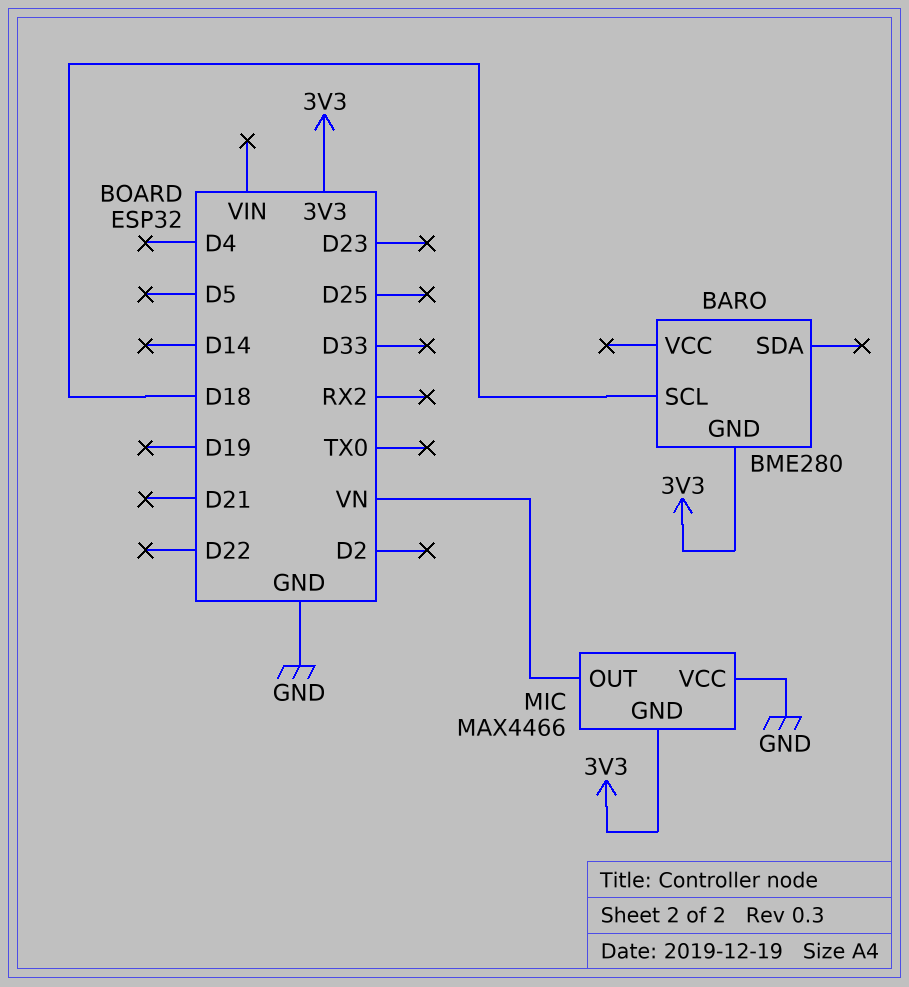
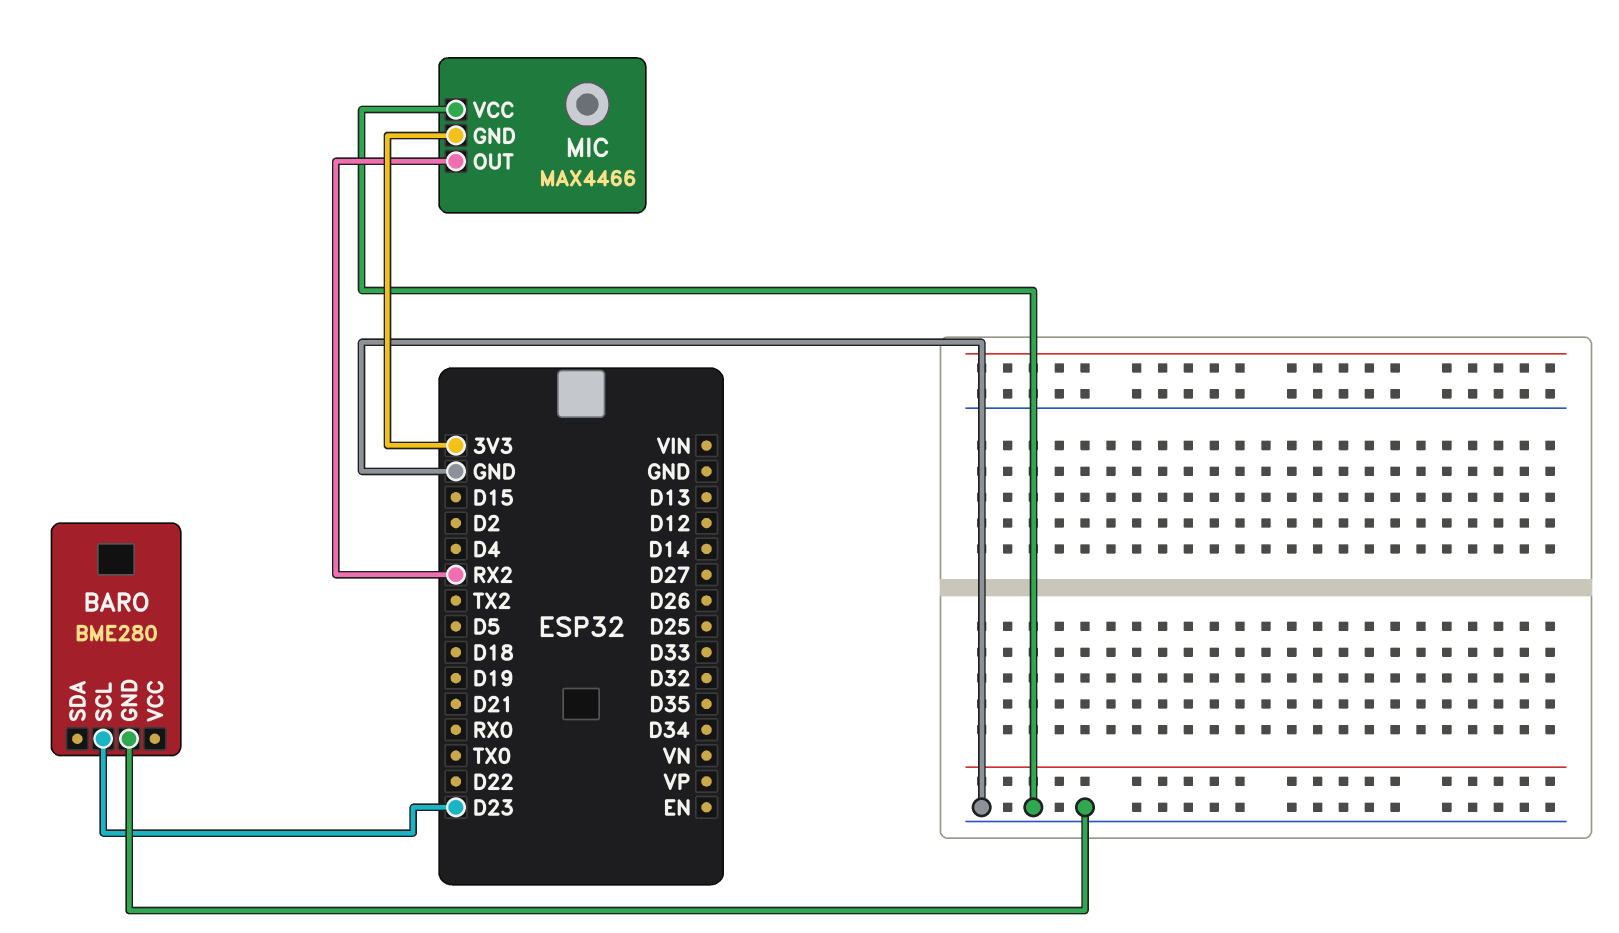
BARO pin GND: 3V3 -> GND
BARO pin SCL: D18 -> D23
MIC pin OUT: VN -> RX2

